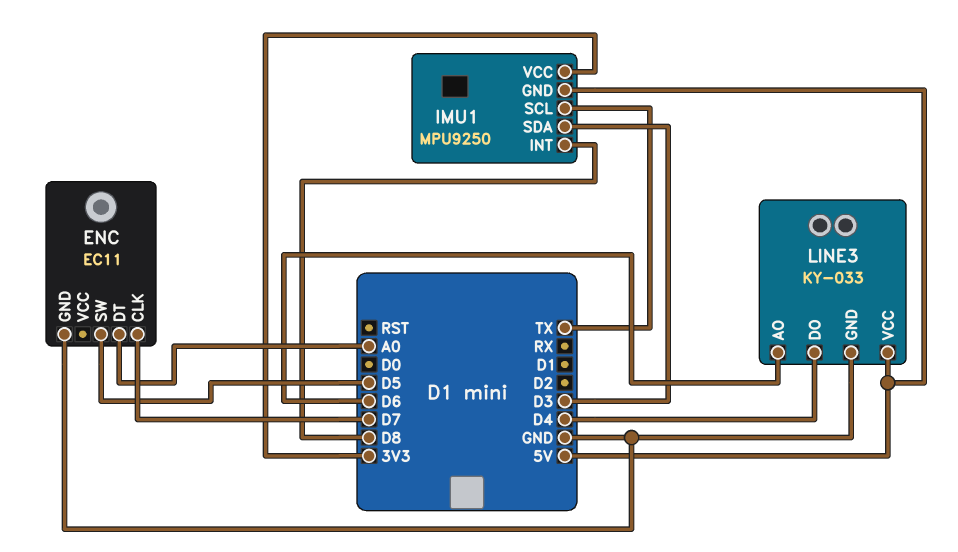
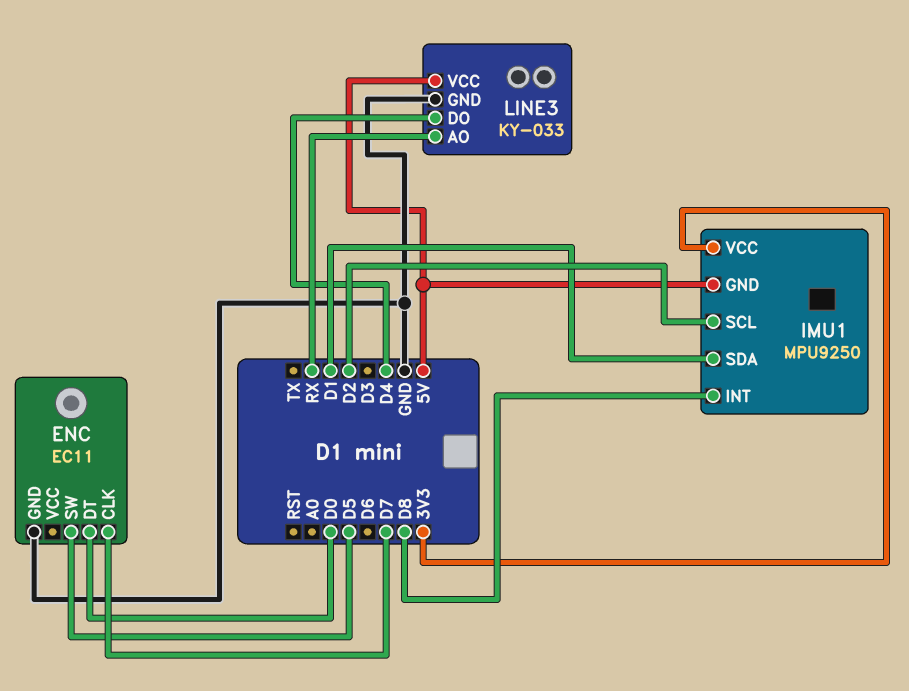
ENC pin DT: A0 -> D0
IMU1 pin SCL: TX -> D2
IMU1 pin SDA: D3 -> D1
LINE3 pin AO: D6 -> RX

